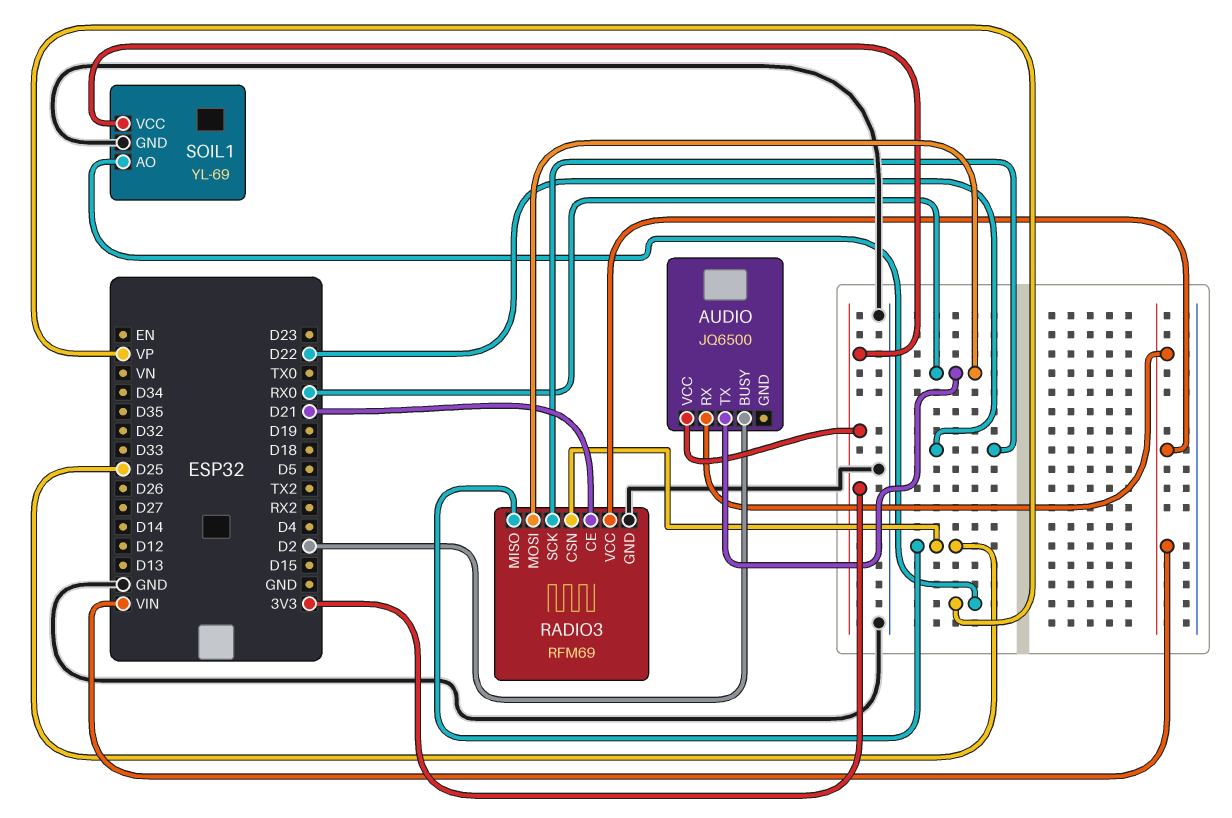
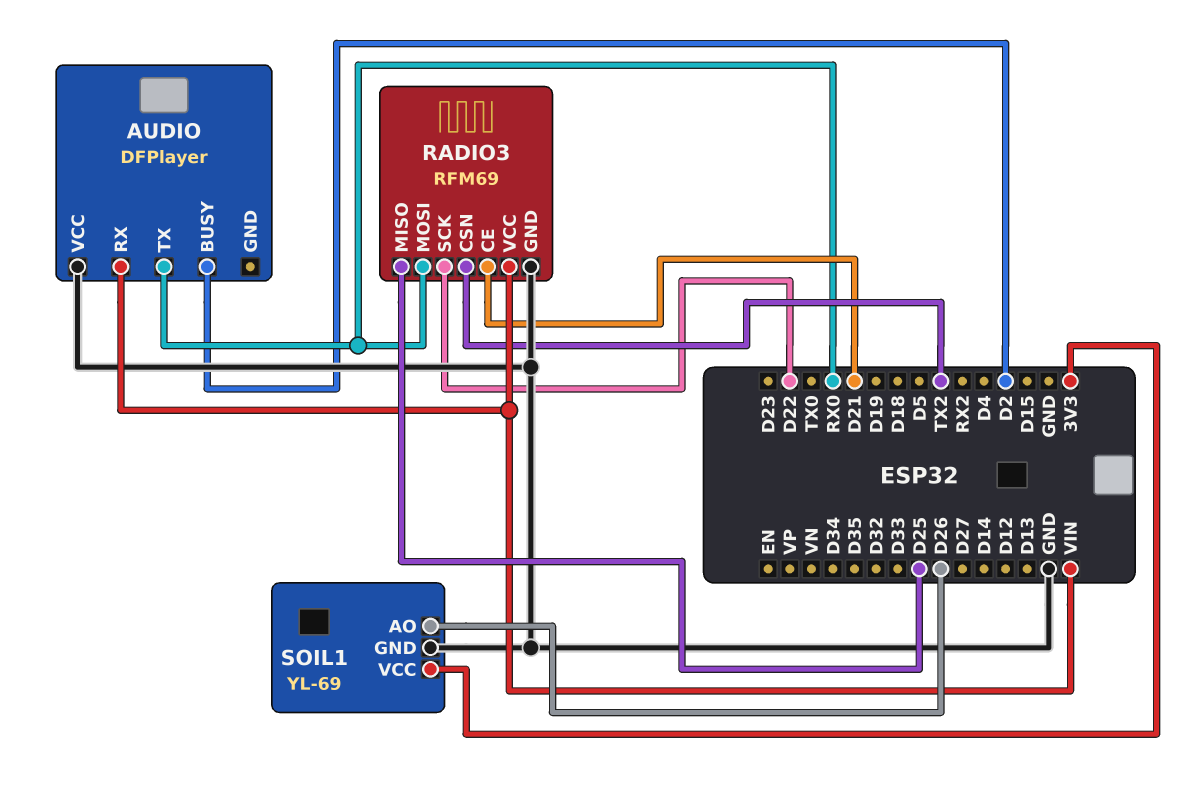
AUDIO: JQ6500 -> DFPlayer
AUDIO pin VCC: 3V3 -> GND
RADIO3 pin CSN: D25 -> TX2
SOIL1 pin AO: VP -> D26

